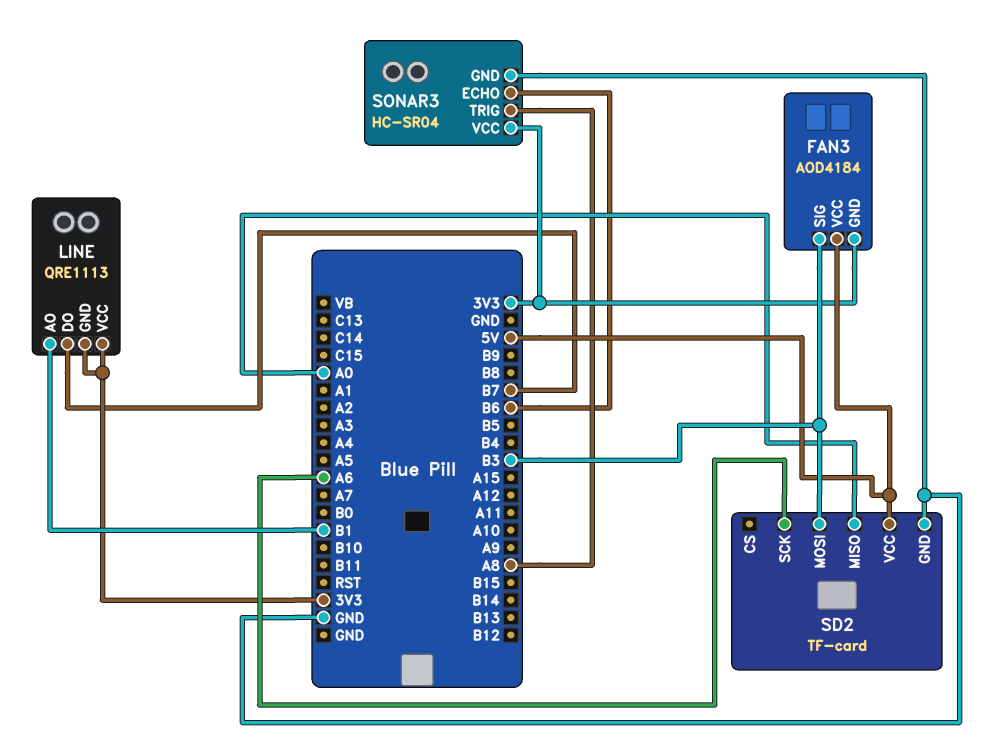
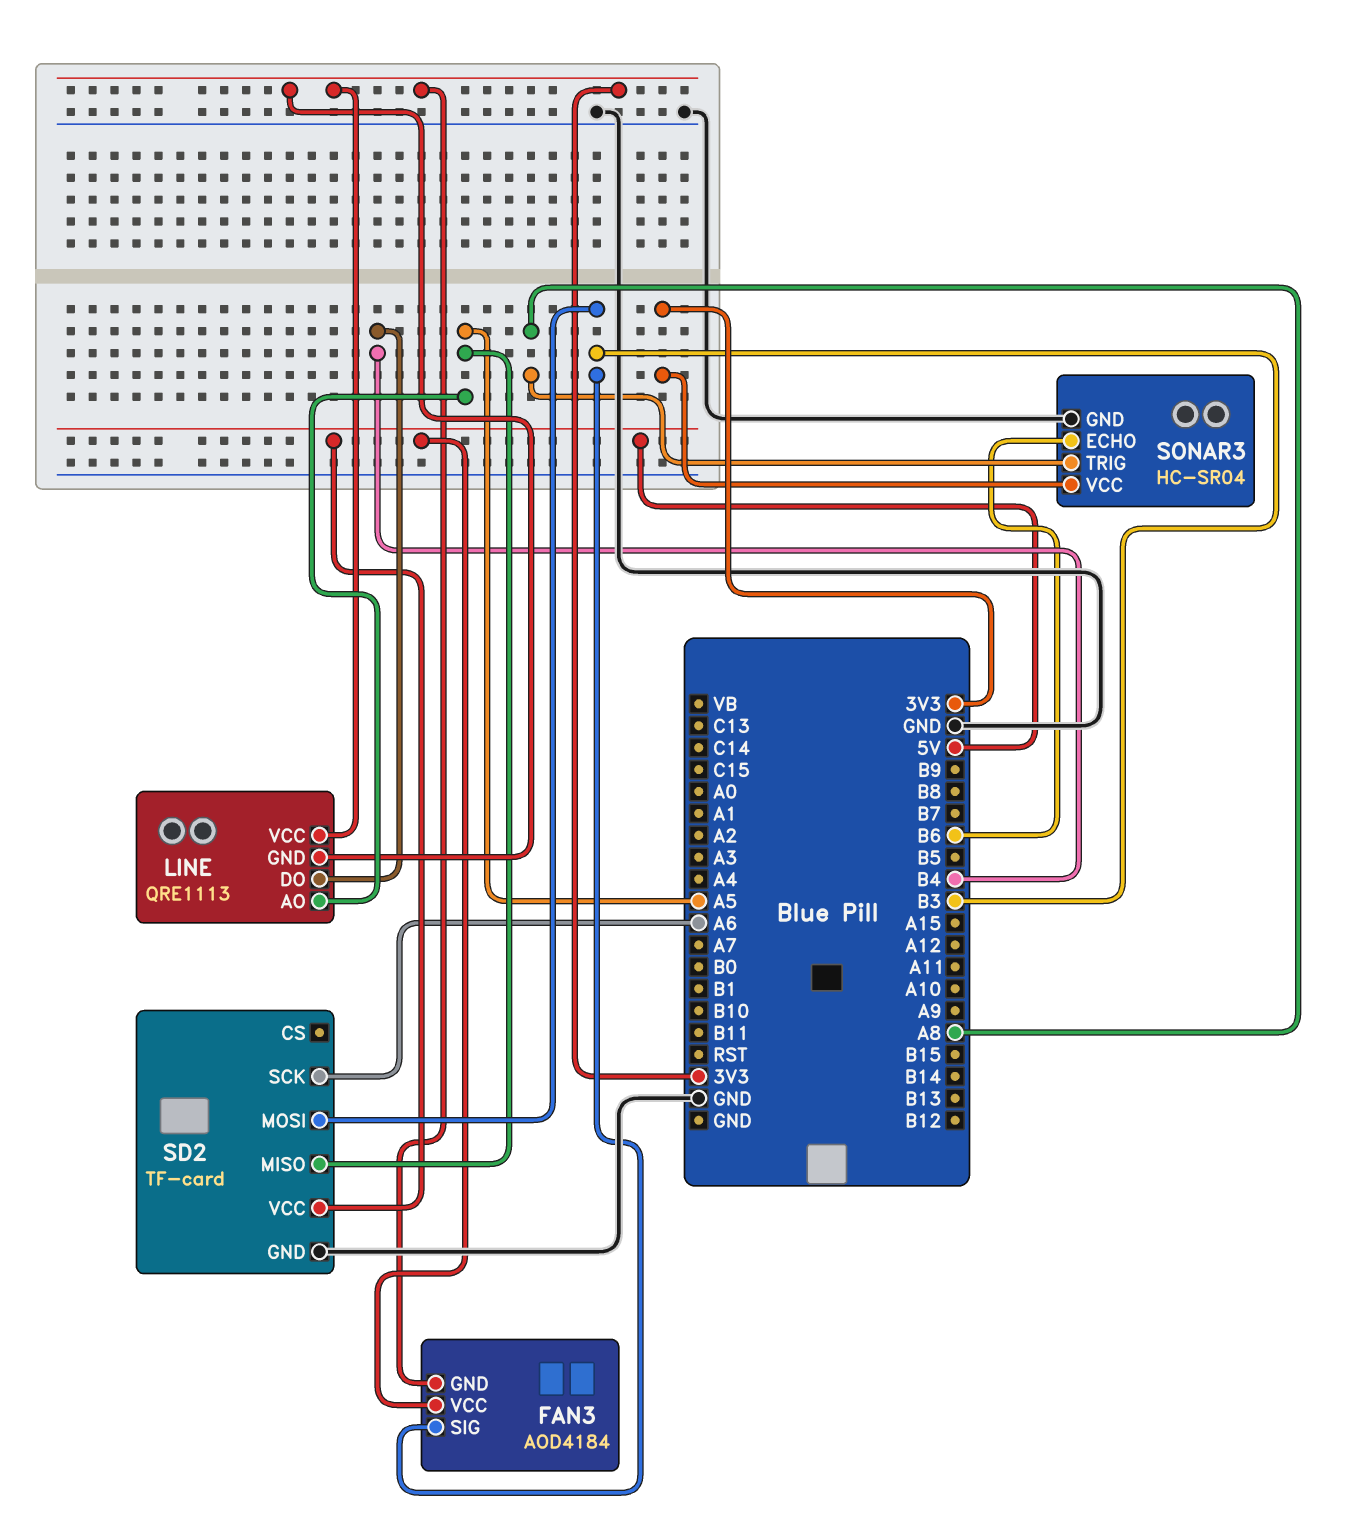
LINE pin AO: B1 -> A5
LINE pin DO: B7 -> B4
SD2 pin MISO: A0 -> A5

